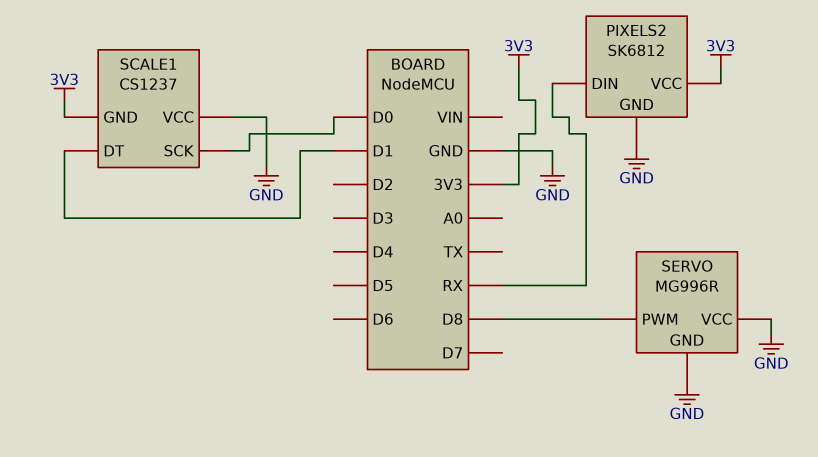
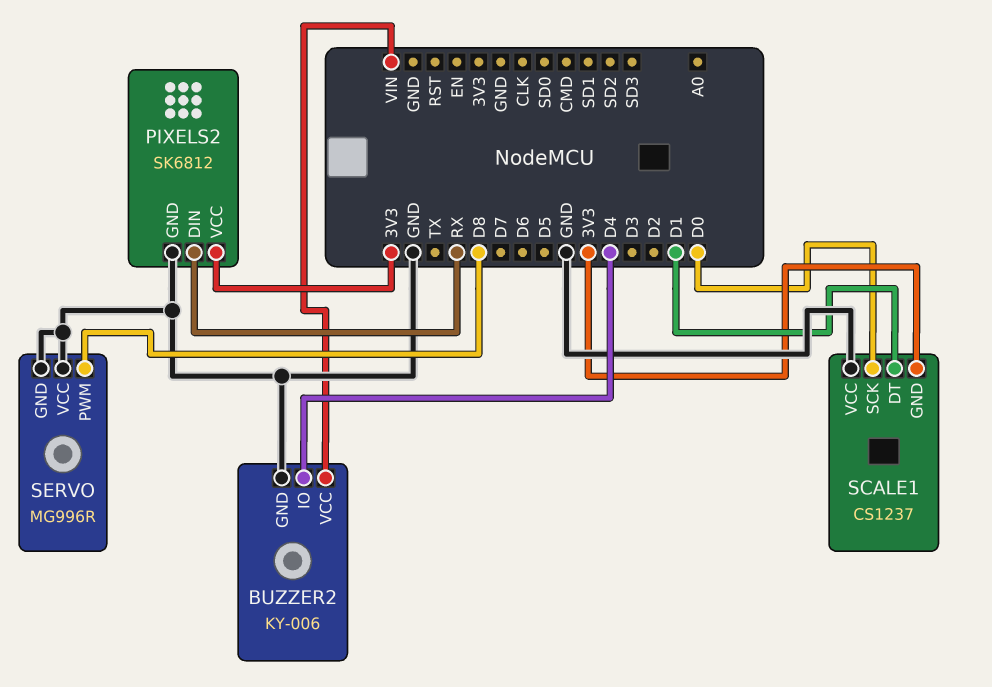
BUZZER2: none -> KY-006
BUZZER2 pin GND: none -> GND
BUZZER2 pin IO: none -> D4
BUZZER2 pin VCC: none -> VIN

